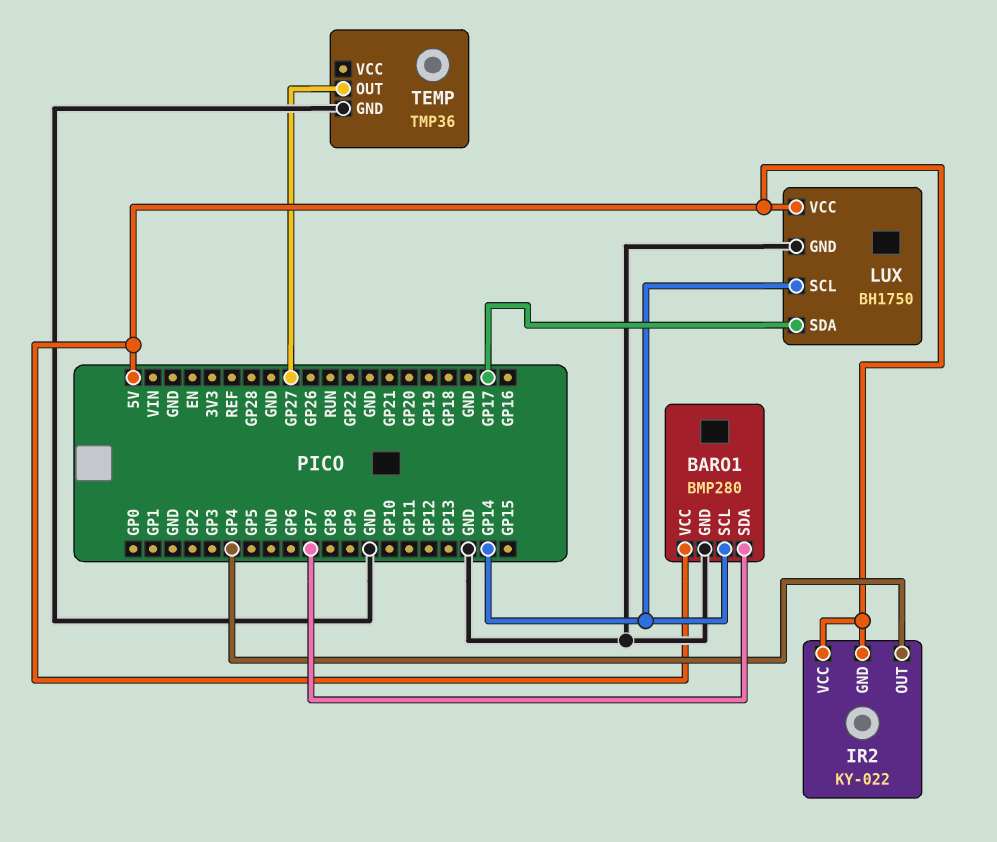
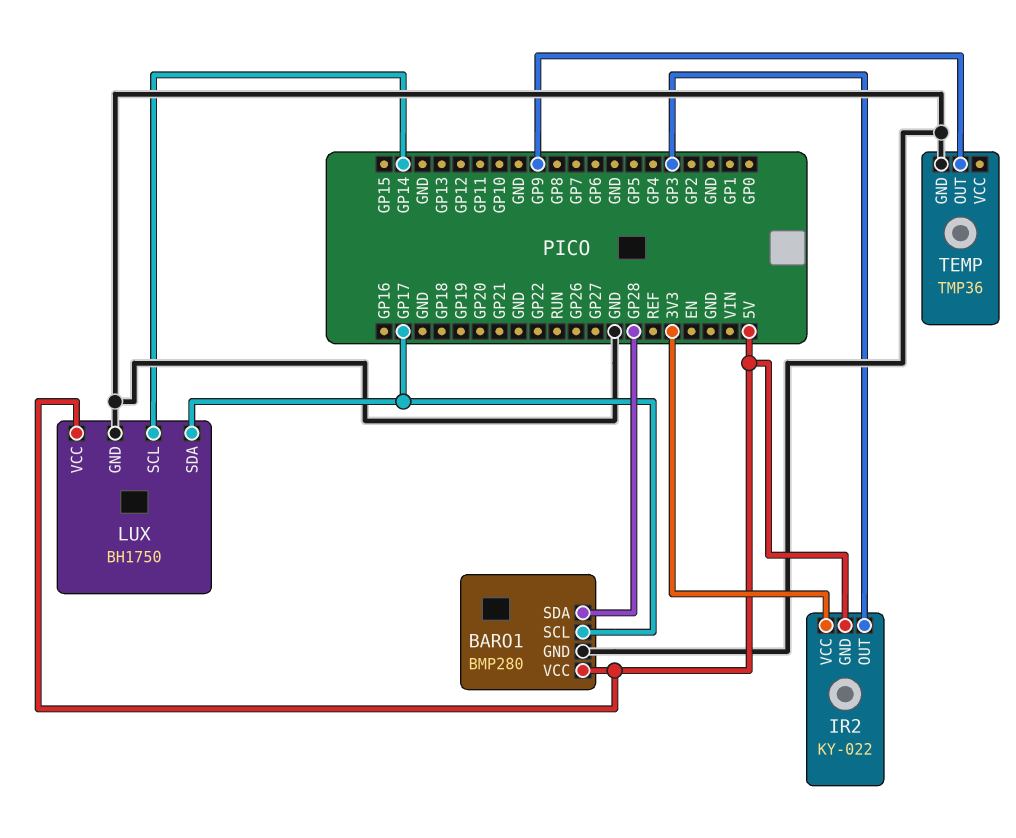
BARO1 pin SCL: GP14 -> GP17
BARO1 pin SDA: GP7 -> GP28
IR2 pin OUT: GP4 -> GP3
IR2 pin VCC: 5V -> 3V3
TEMP pin OUT: GP27 -> GP9

